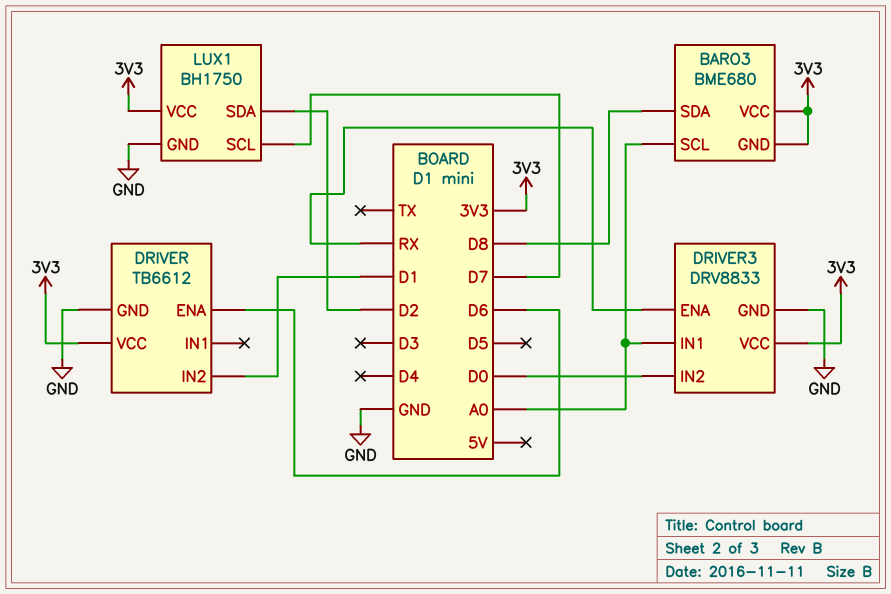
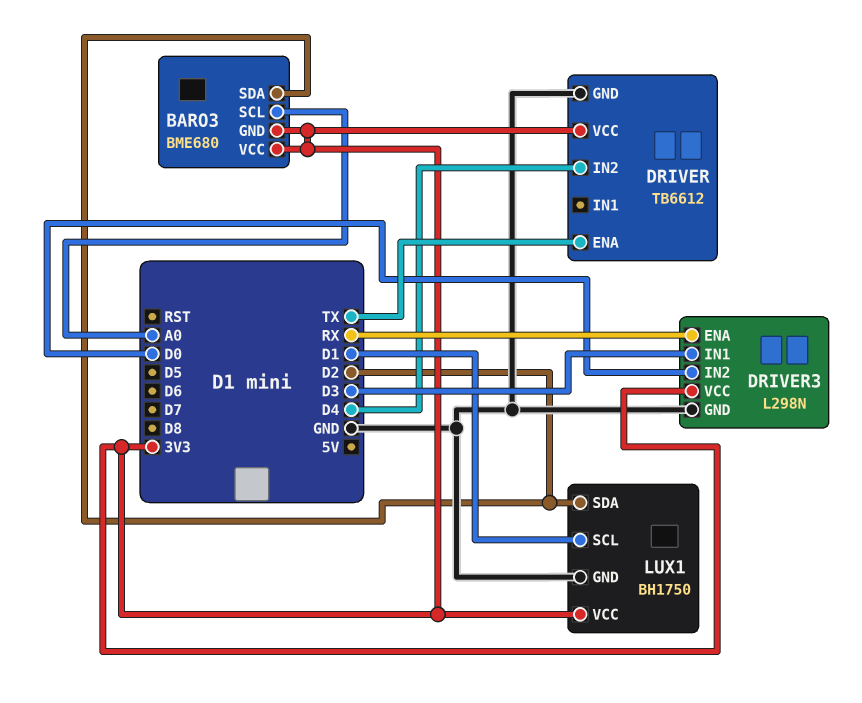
BARO3 pin SDA: D8 -> D2
DRIVER pin ENA: D6 -> TX
DRIVER pin IN2: D1 -> D4
DRIVER3: DRV8833 -> L298N
DRIVER3 pin IN1: A0 -> D3
LUX1 pin SCL: D7 -> D1

